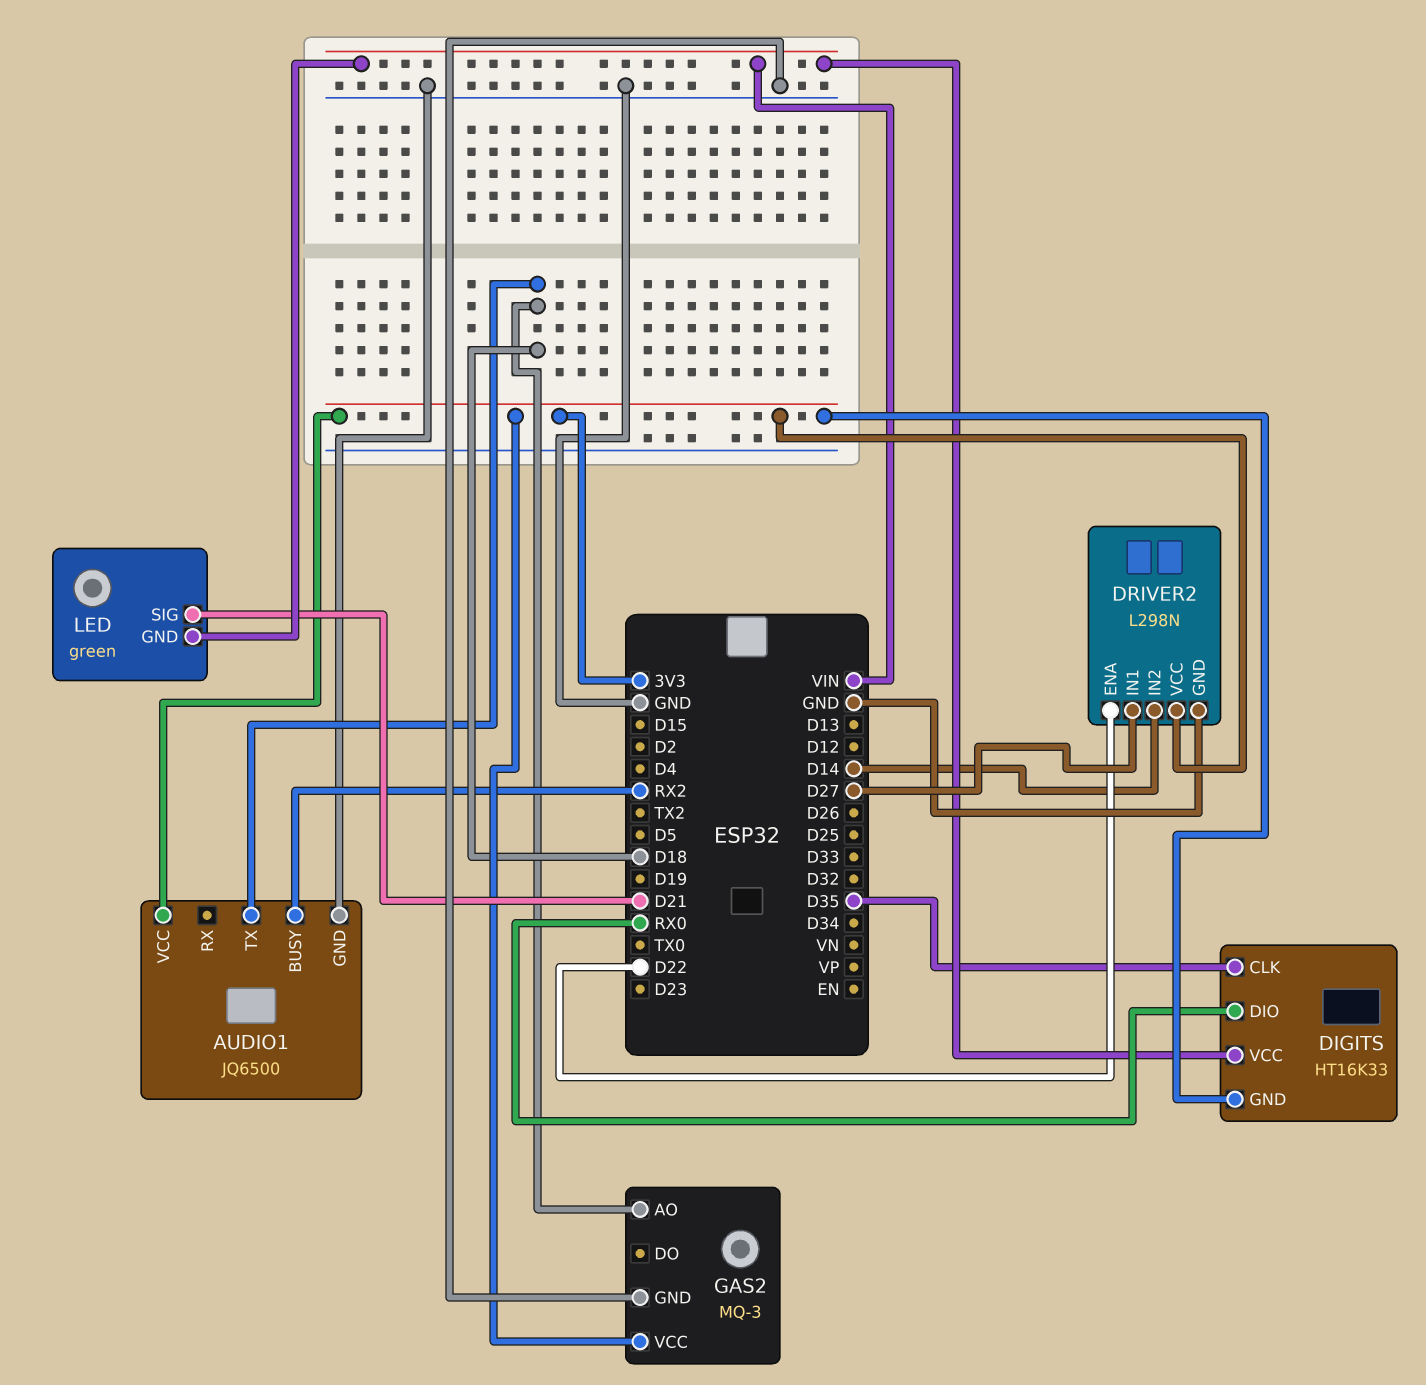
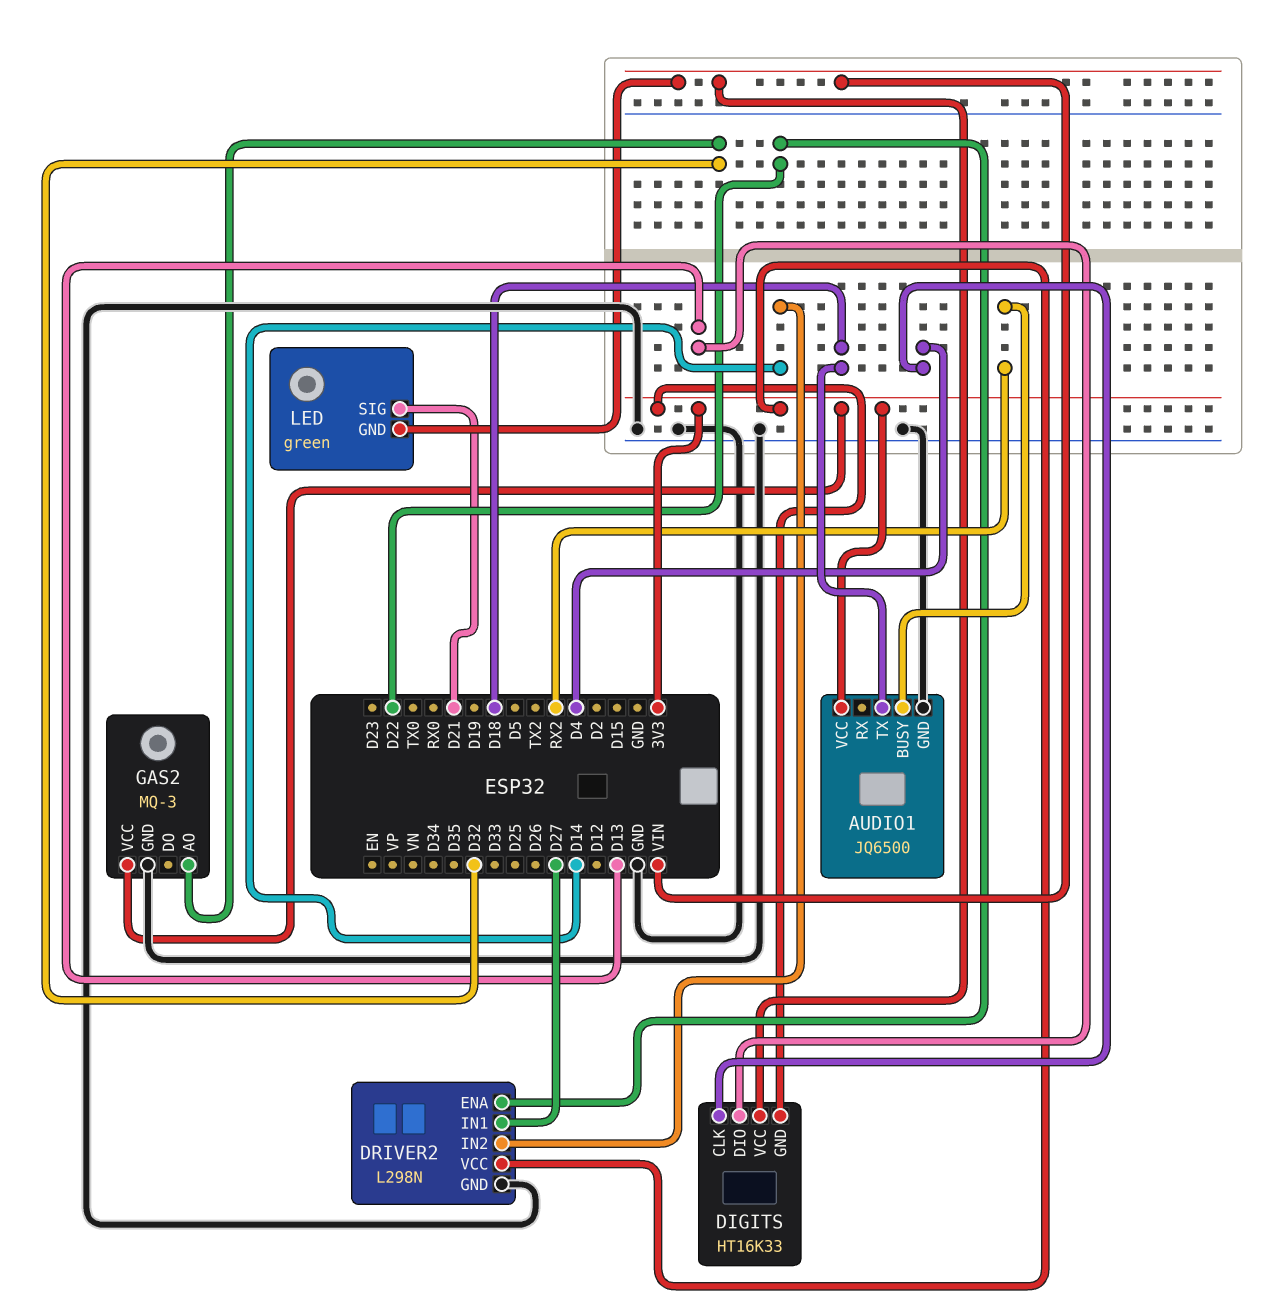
DIGITS pin CLK: D35 -> D4
DIGITS pin DIO: RX0 -> D13
GAS2 pin AO: D18 -> D32

